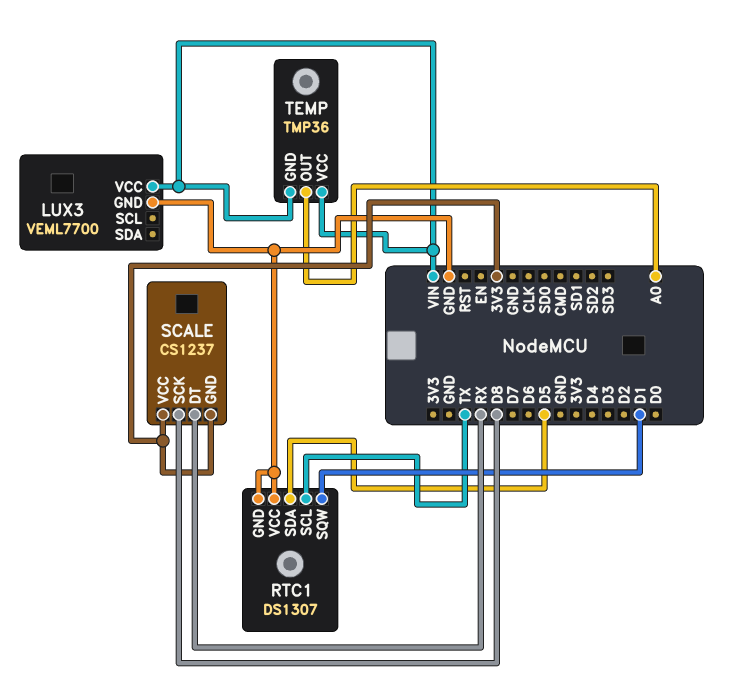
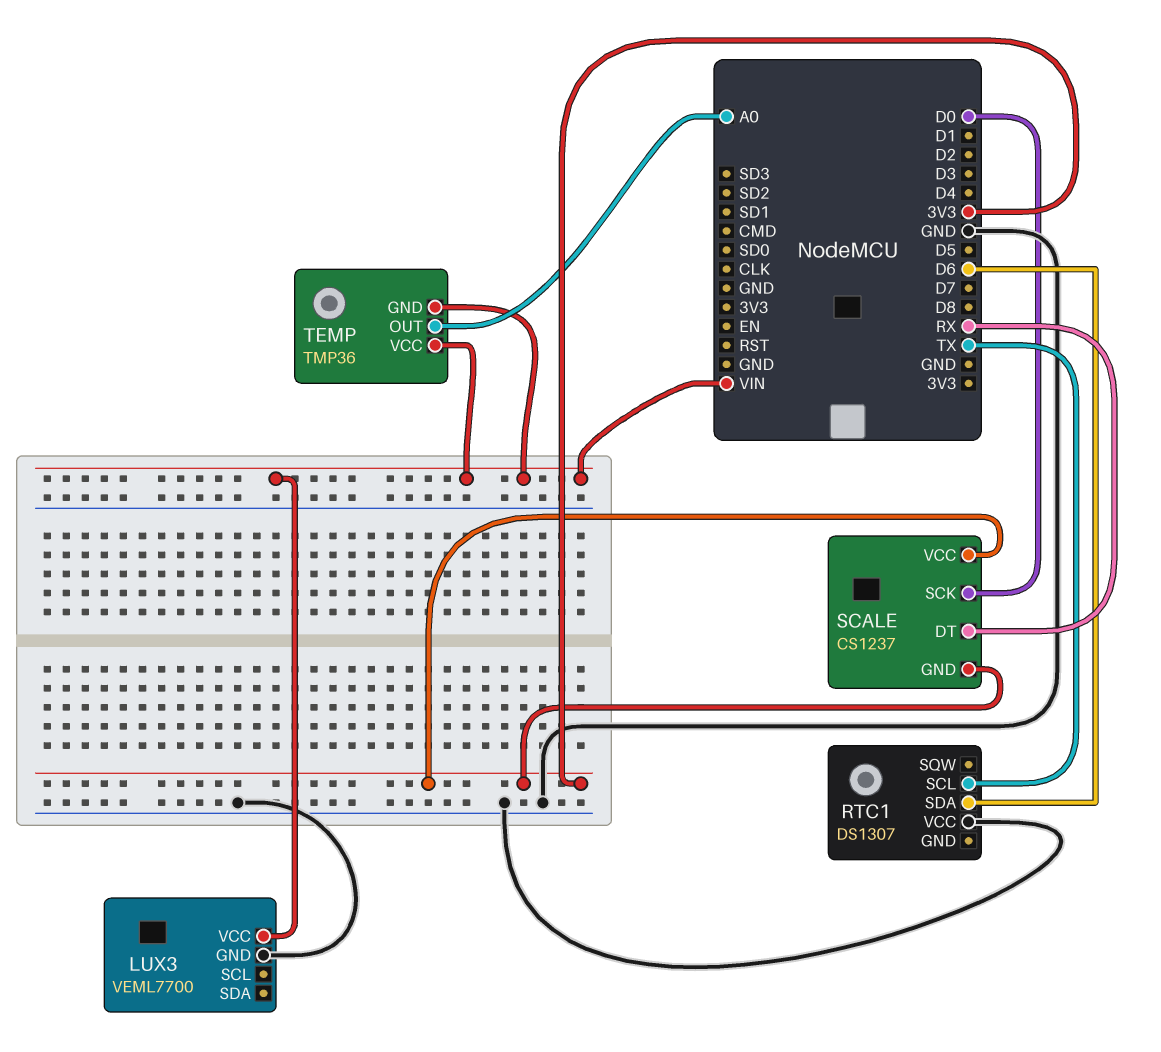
RTC1 pin GND: GND -> none
RTC1 pin SDA: D5 -> D6
RTC1 pin SQW: D1 -> none
SCALE pin SCK: D8 -> D0

